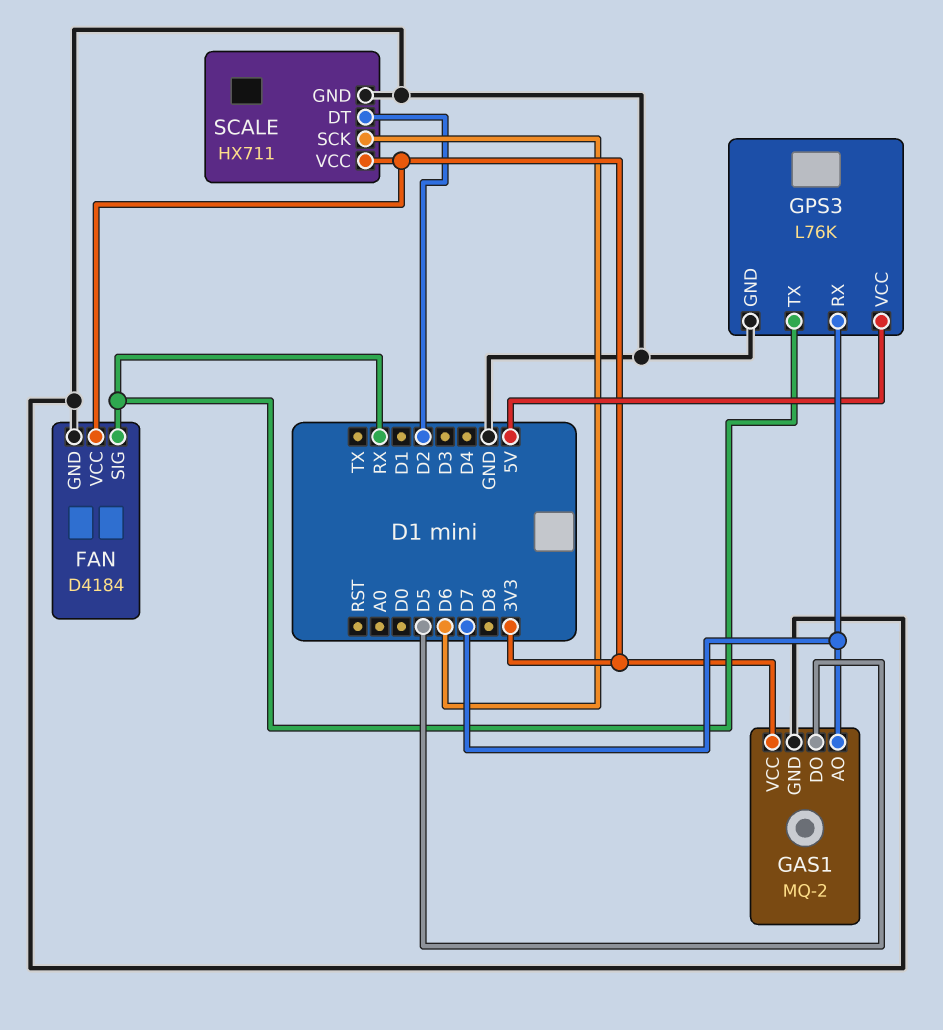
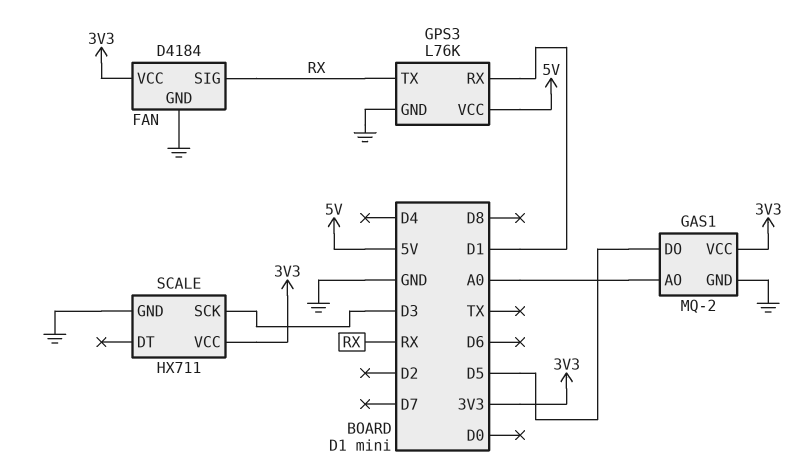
GAS1 pin AO: D7 -> A0
GPS3 pin RX: D7 -> D1
SCALE pin DT: D2 -> none
SCALE pin SCK: D6 -> D3

